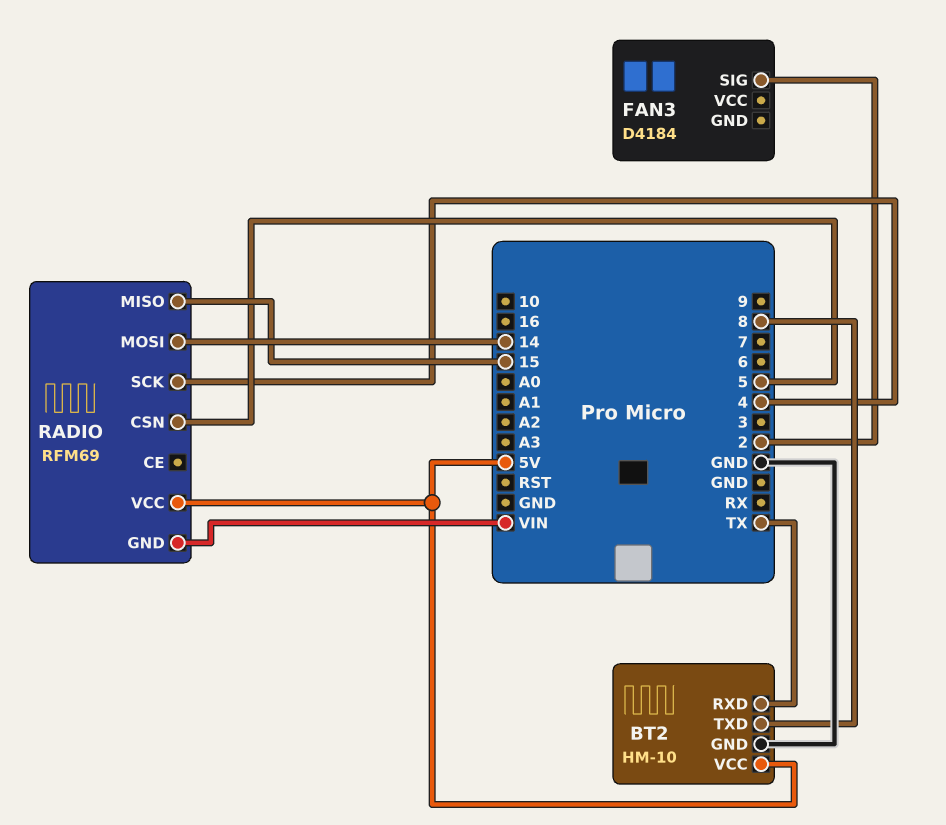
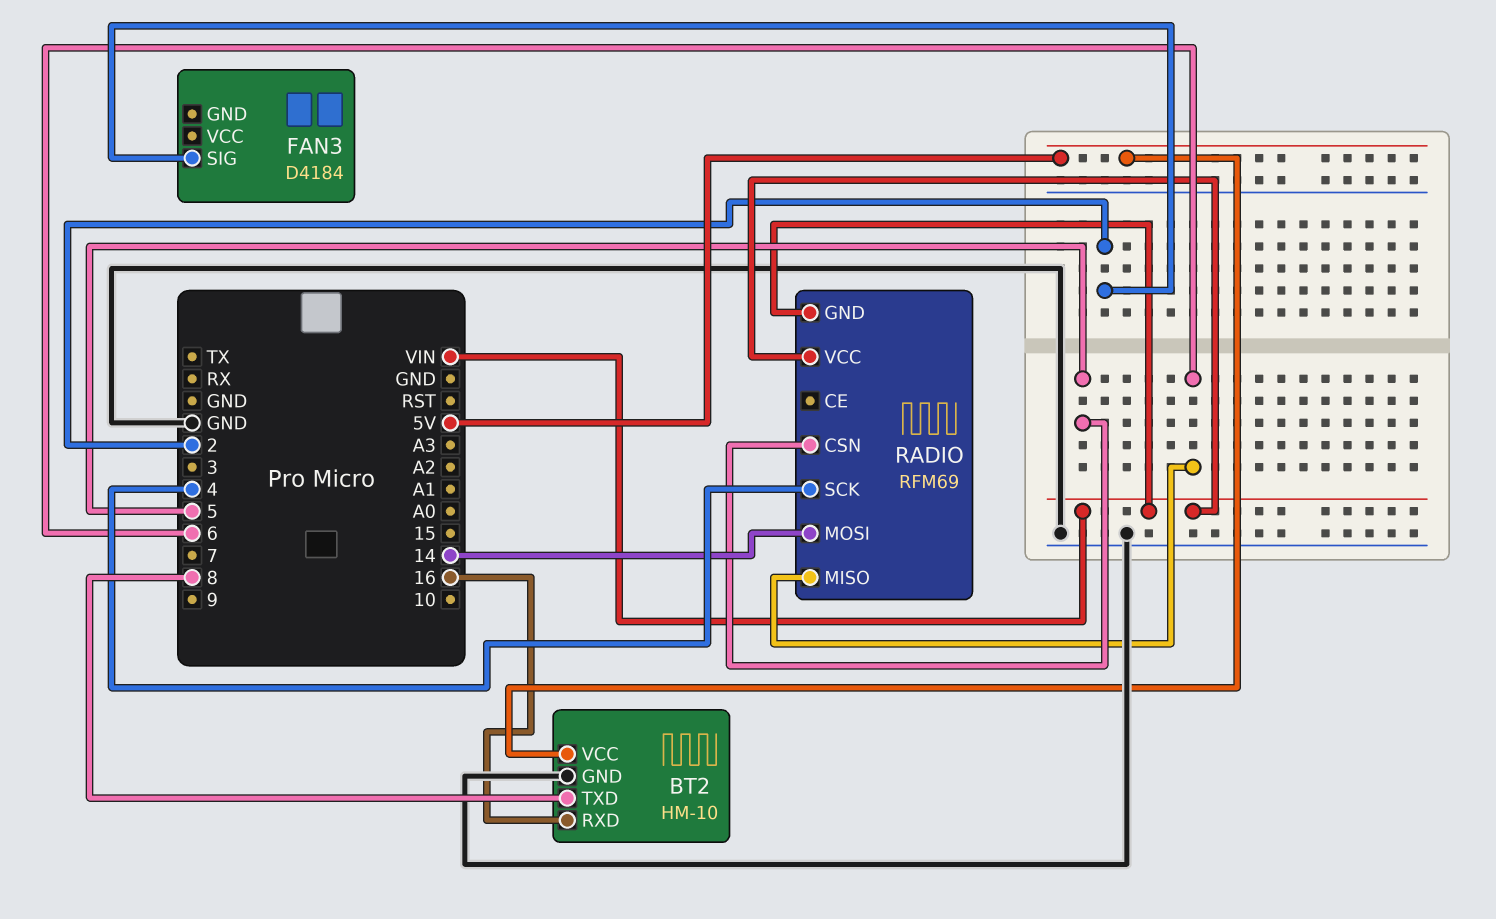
BT2 pin RXD: TX -> 16
RADIO pin MISO: 15 -> 6
RADIO pin VCC: 5V -> VIN

